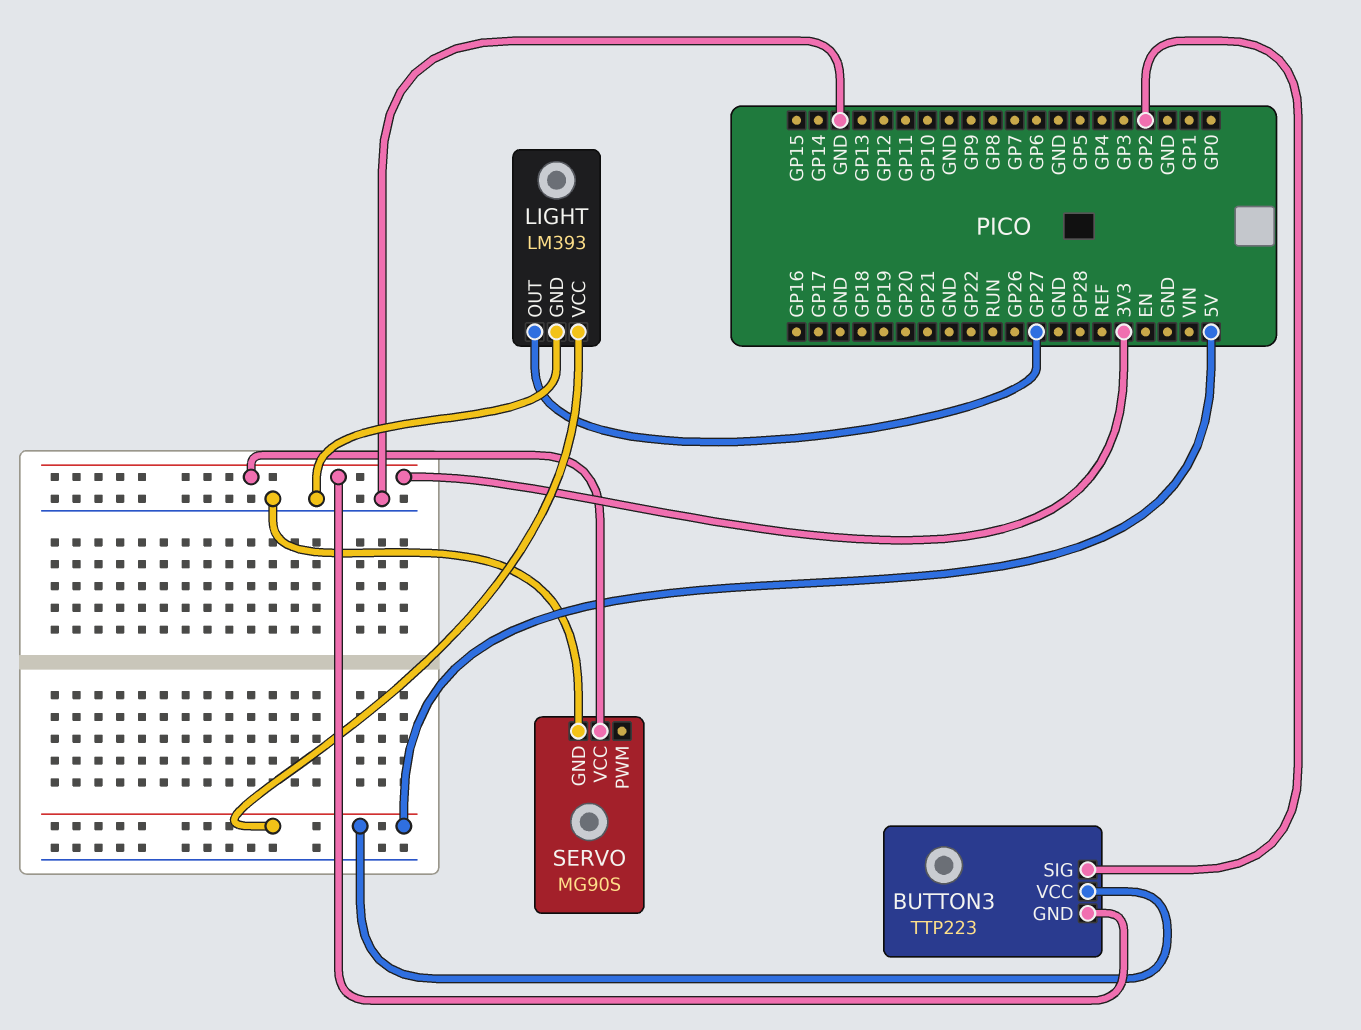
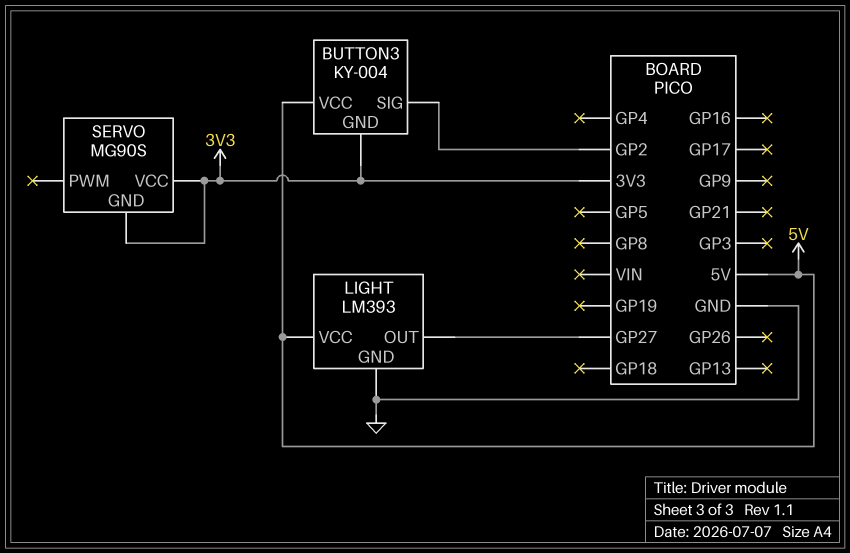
BUTTON3: TTP223 -> KY-004
SERVO pin GND: GND -> 3V3

